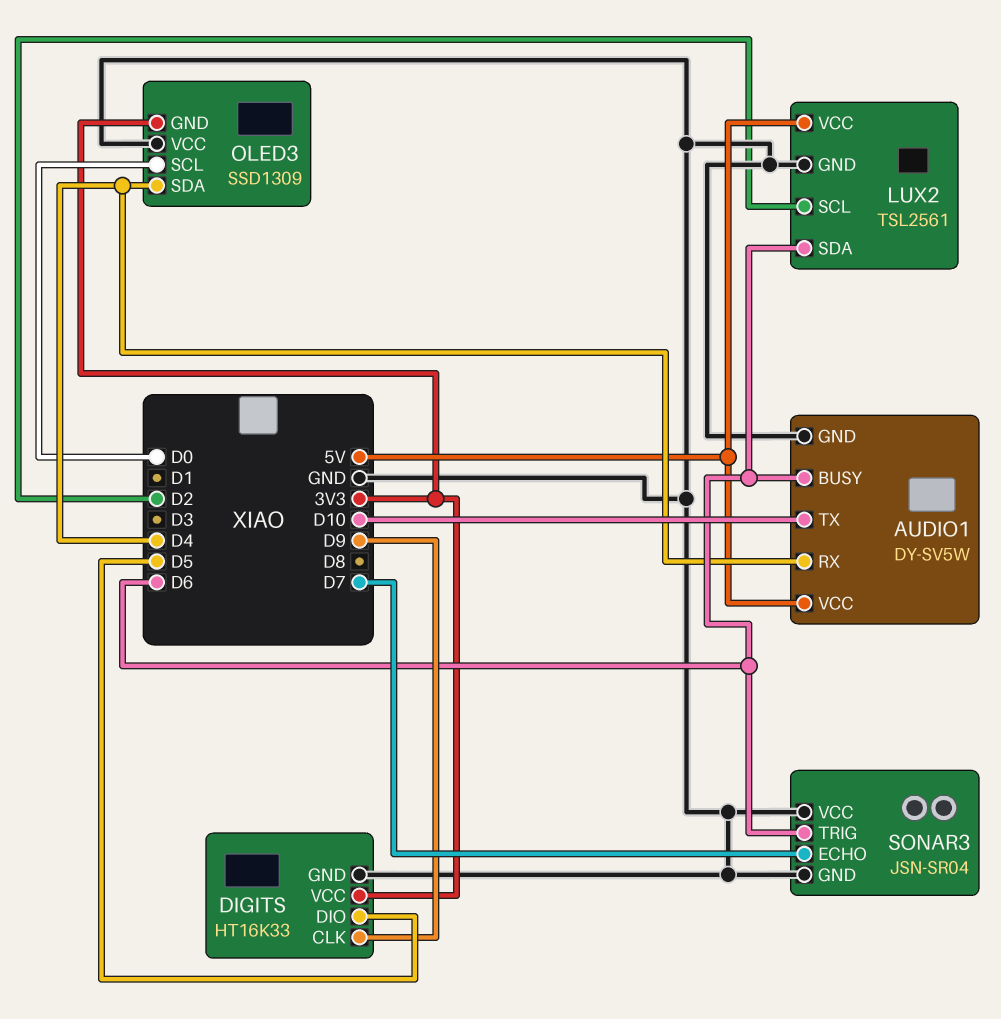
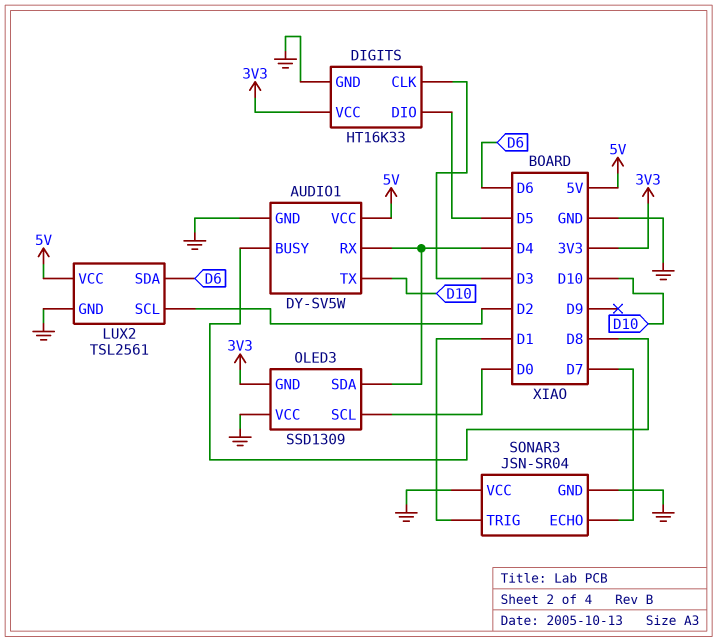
AUDIO1 pin BUSY: D6 -> D8
DIGITS pin CLK: D9 -> D3
SONAR3 pin TRIG: D6 -> D1

